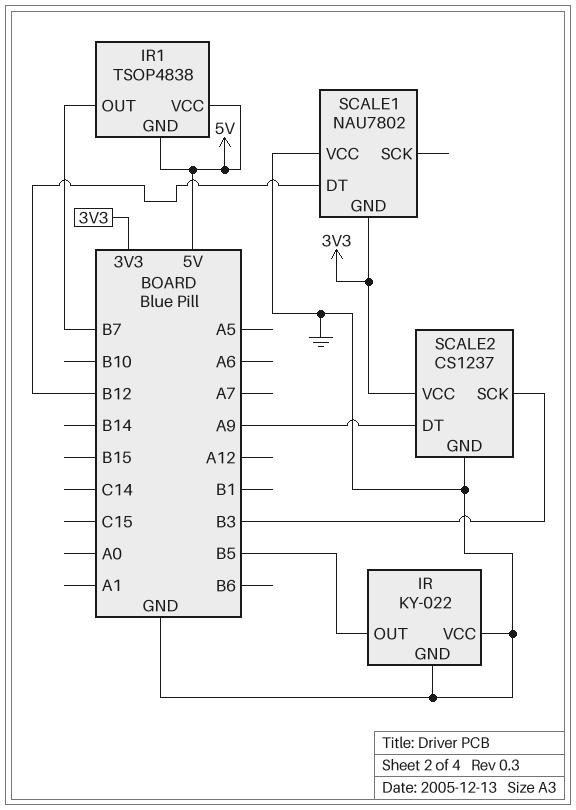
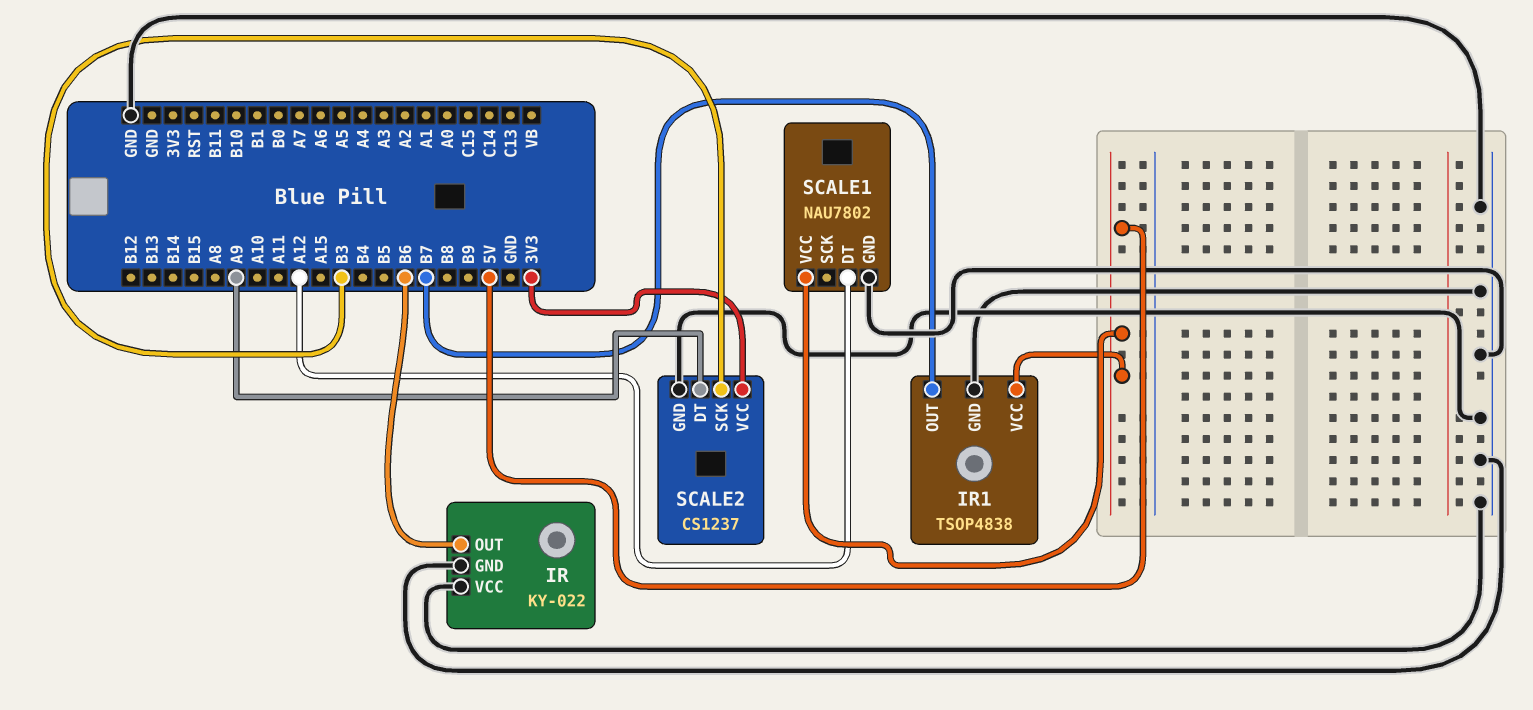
IR pin OUT: B5 -> B6
IR1 pin GND: 5V -> GND
SCALE1 pin DT: B12 -> A12
SCALE1 pin GND: 3V3 -> GND
SCALE1 pin VCC: GND -> 5V

